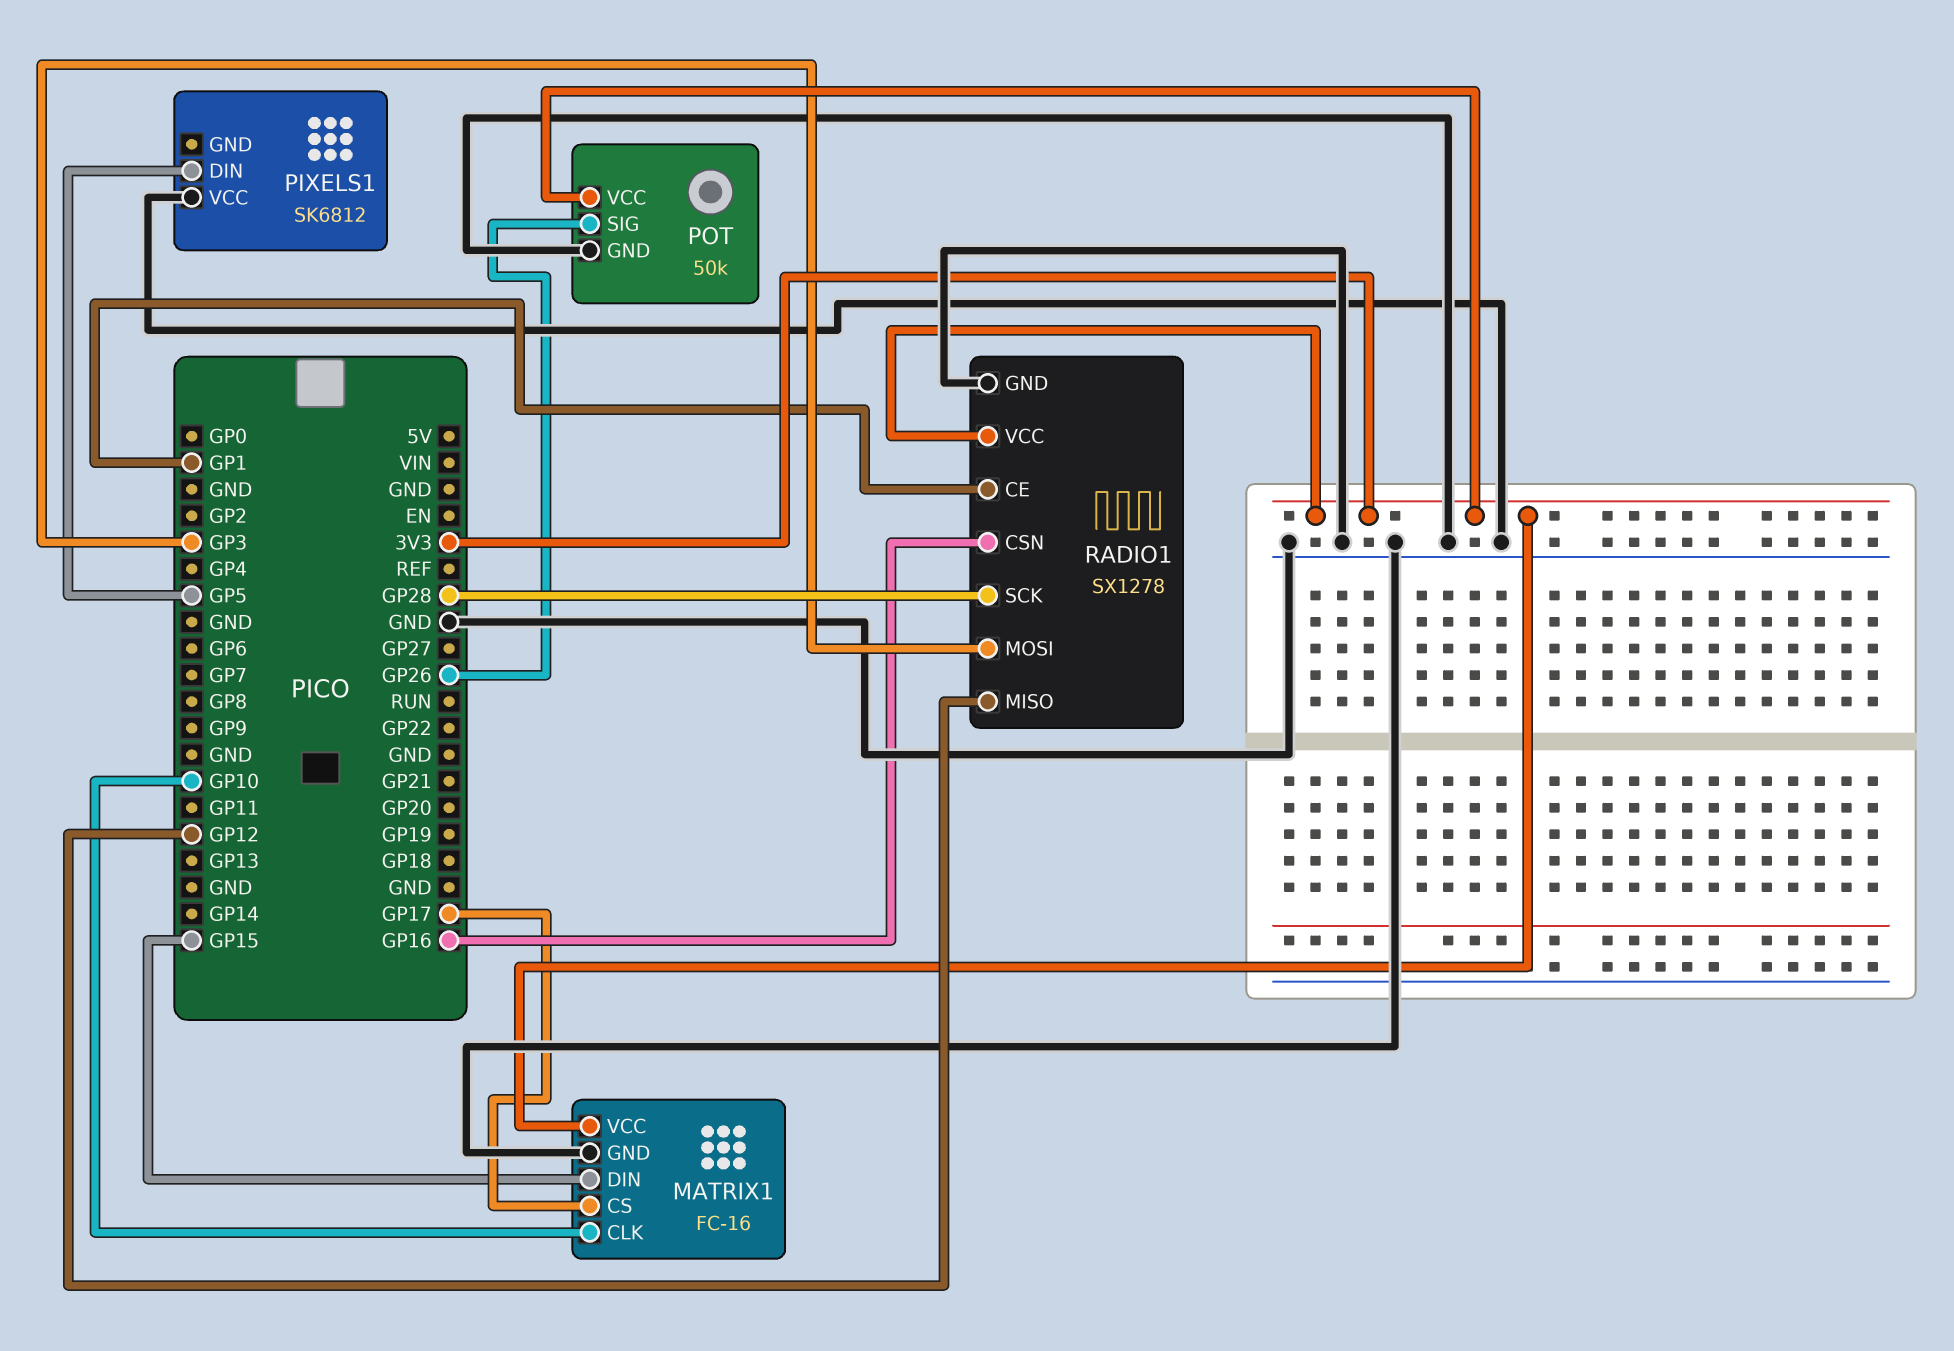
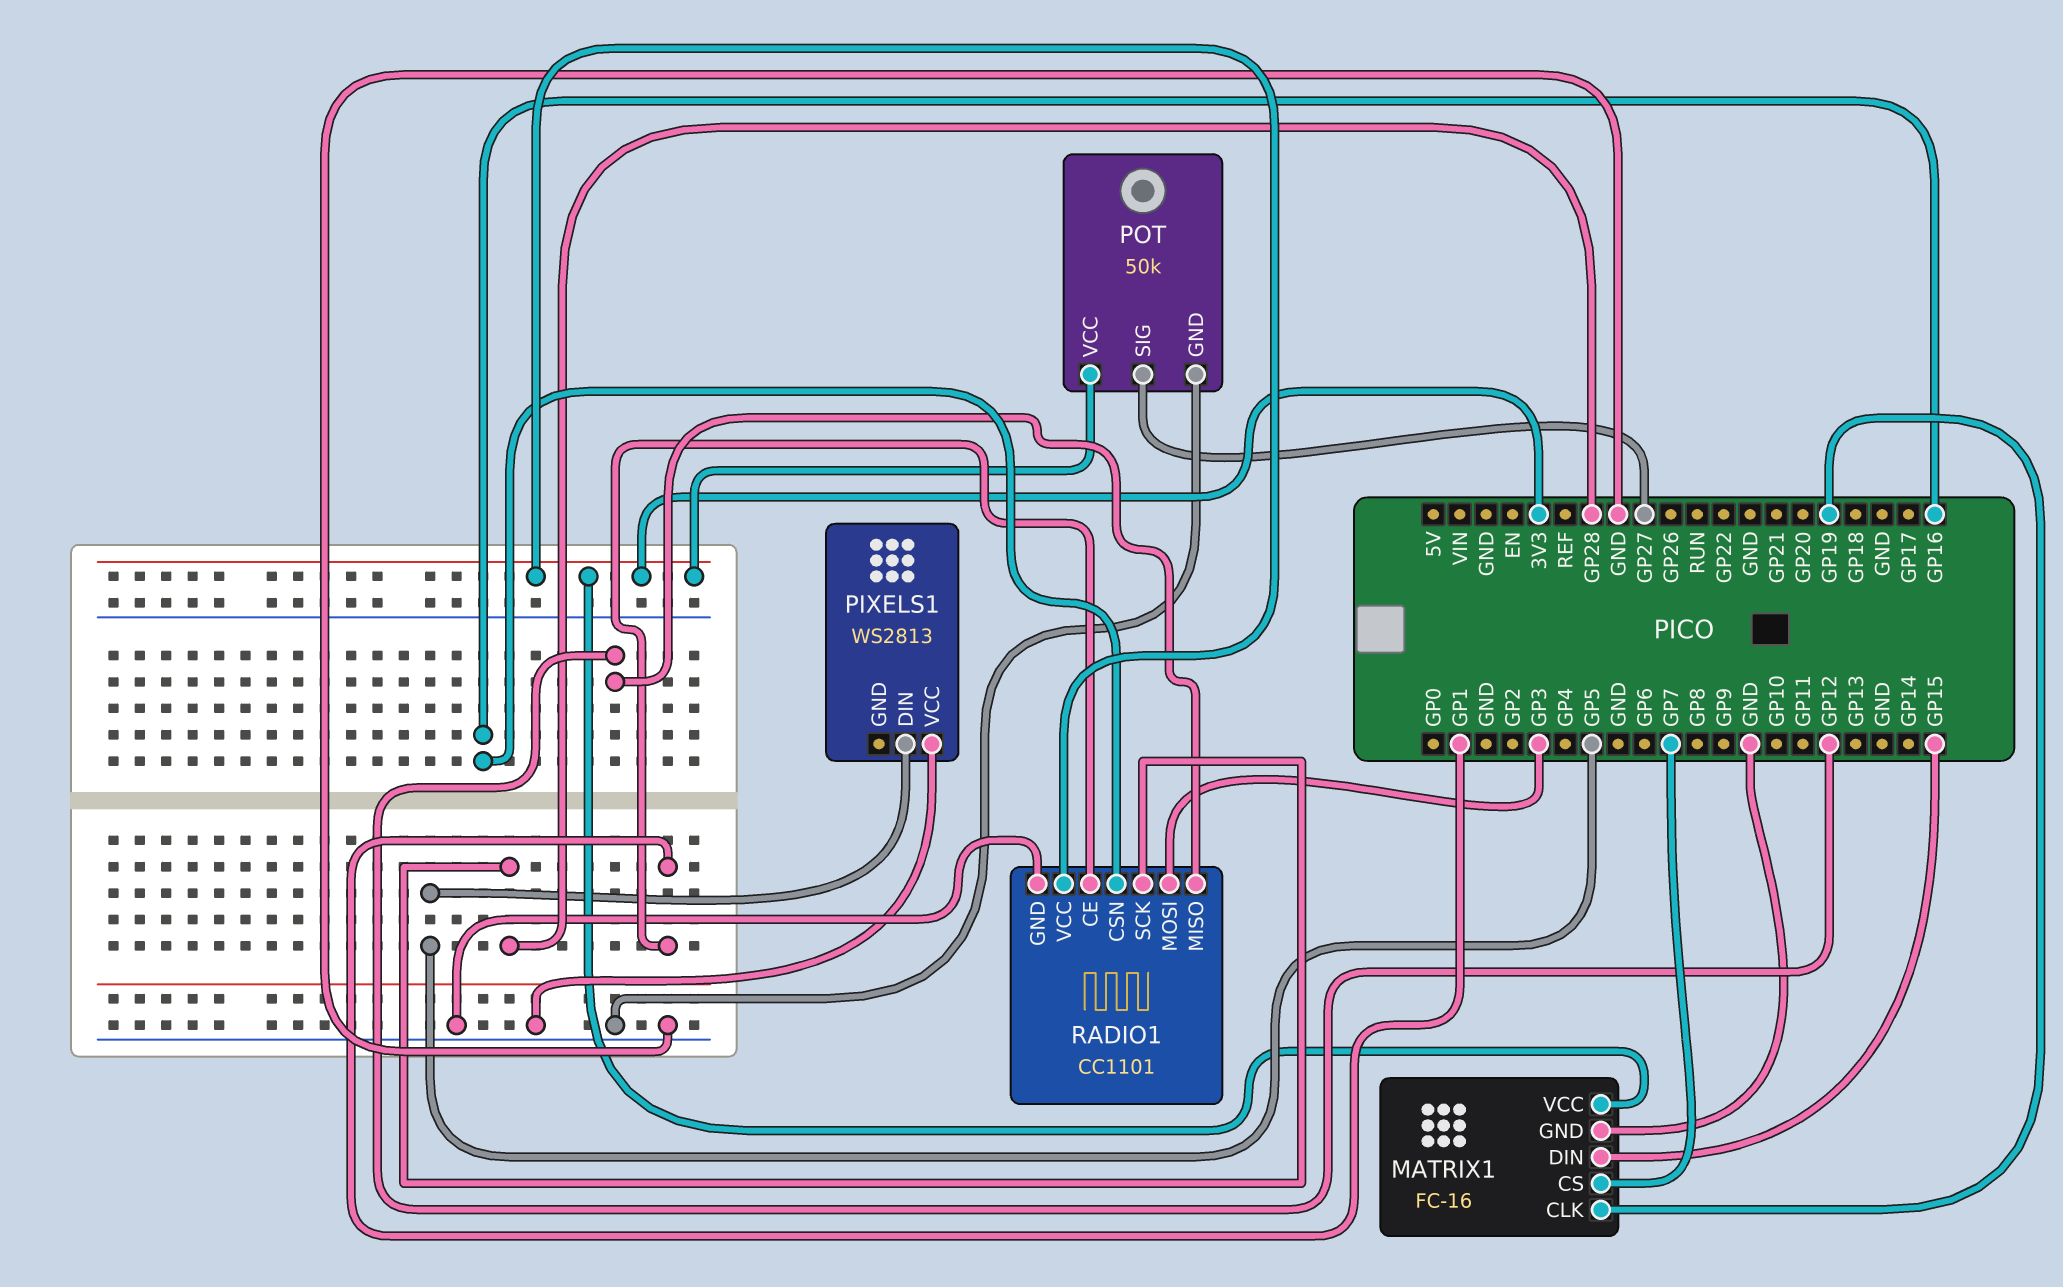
MATRIX1 pin CLK: GP10 -> GP19
MATRIX1 pin CS: GP17 -> GP7
PIXELS1: SK6812 -> WS2813
POT pin SIG: GP26 -> GP27
RADIO1: SX1278 -> CC1101

